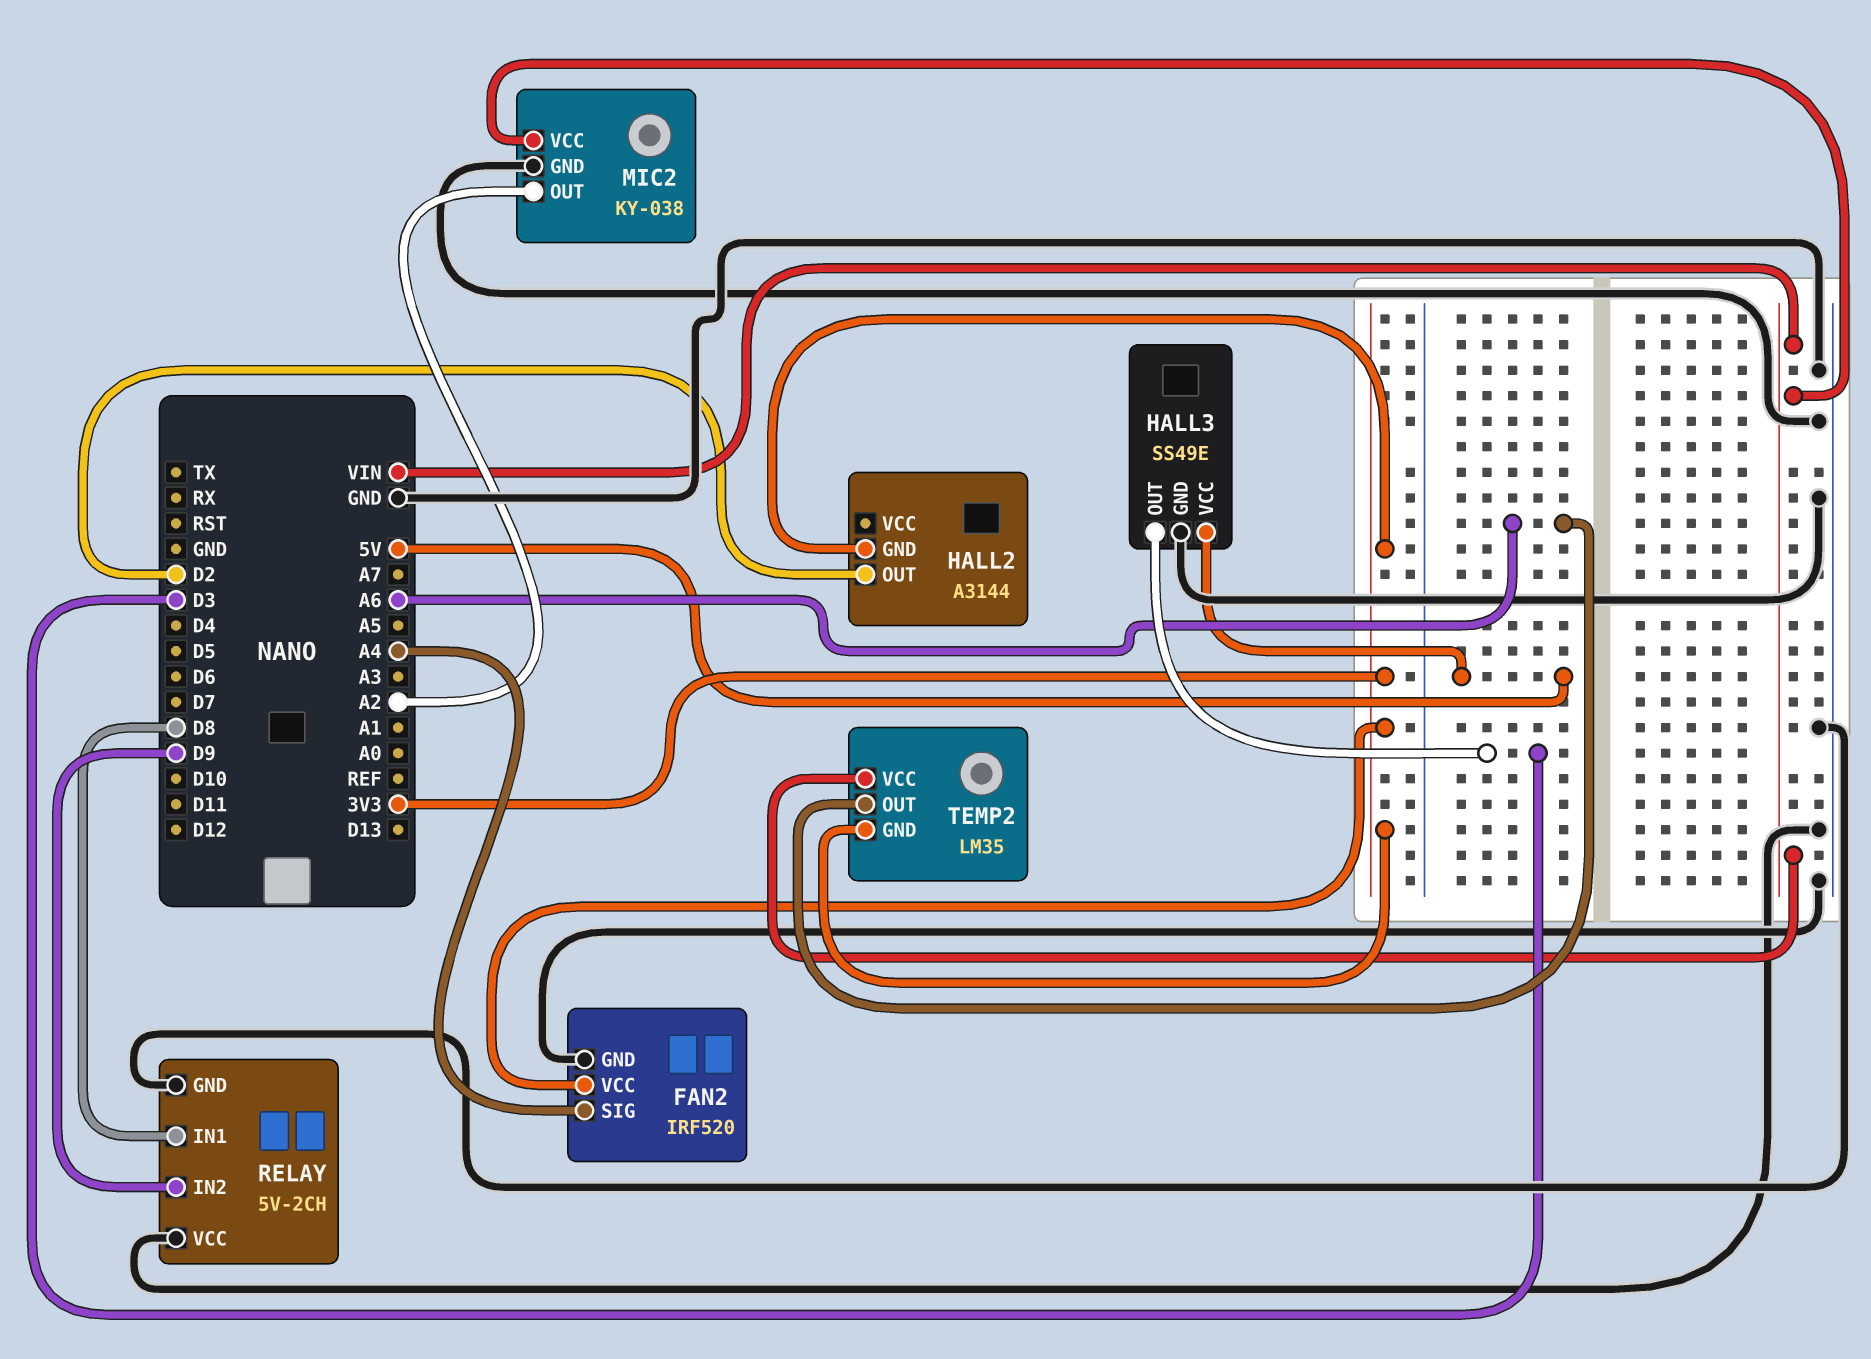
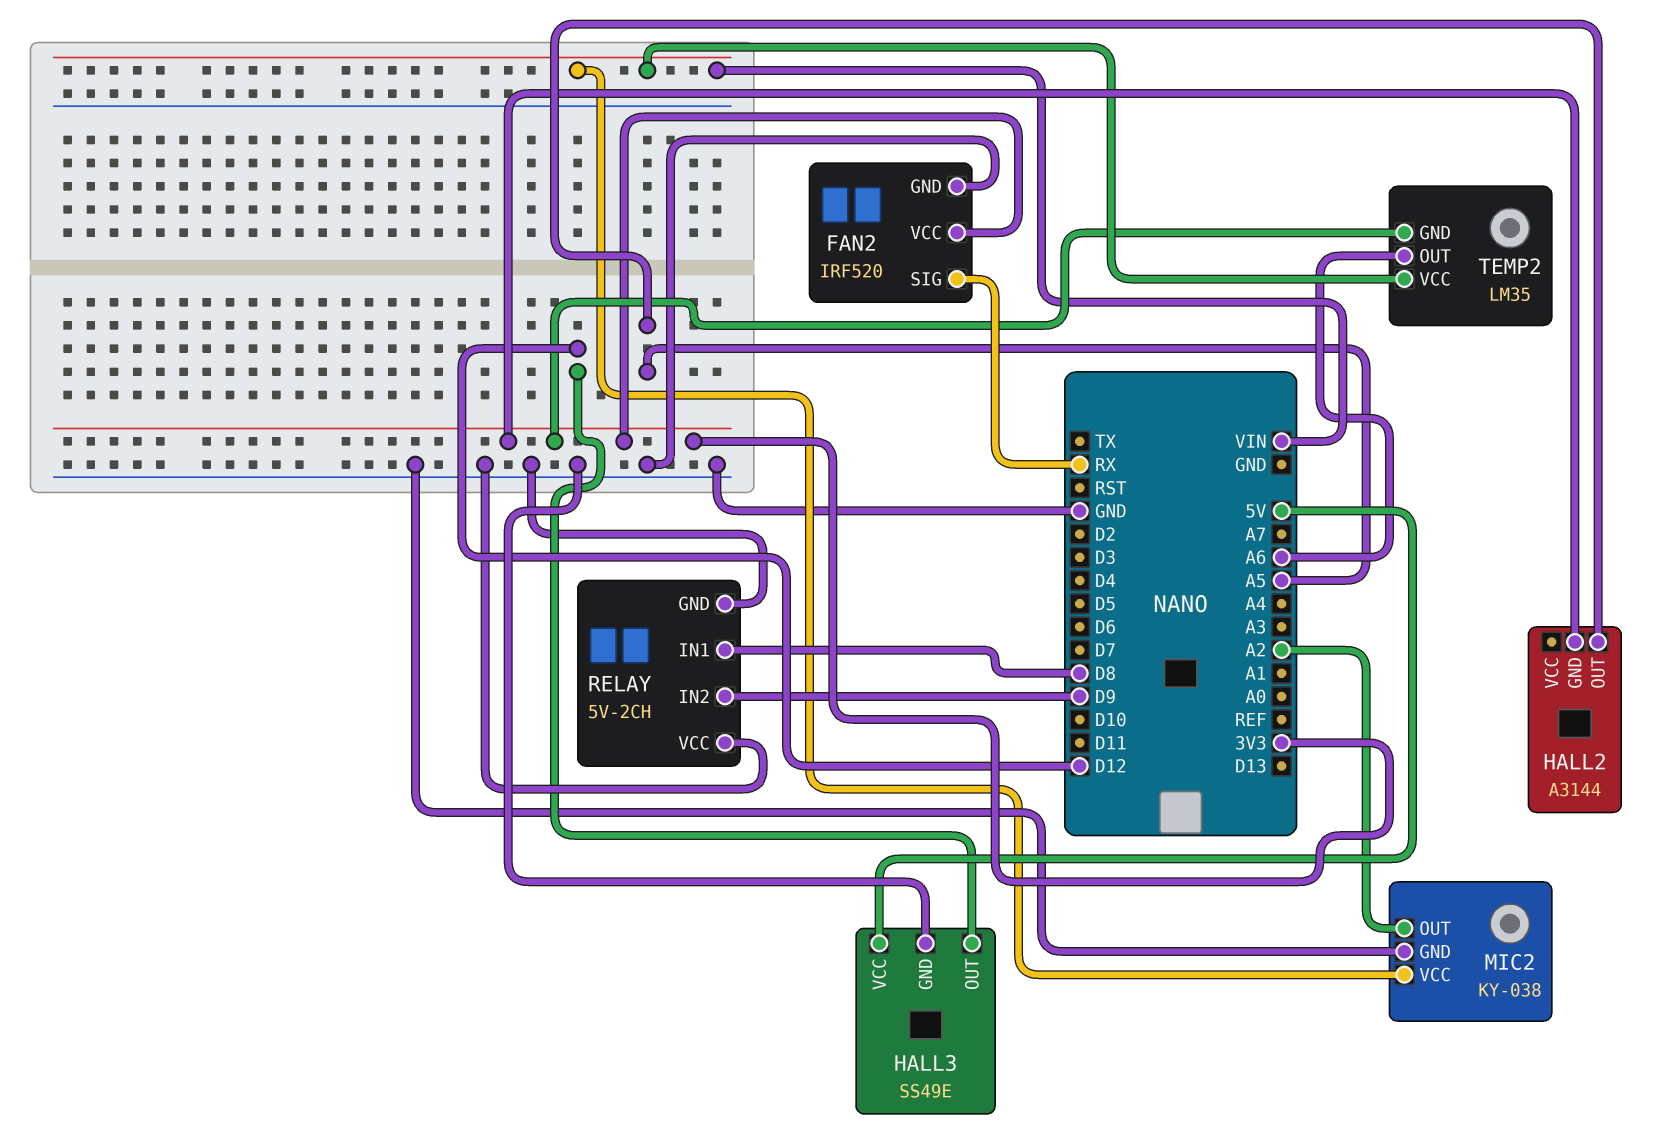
FAN2 pin SIG: A4 -> RX
HALL2 pin OUT: D2 -> A5
HALL3 pin OUT: D3 -> D12

